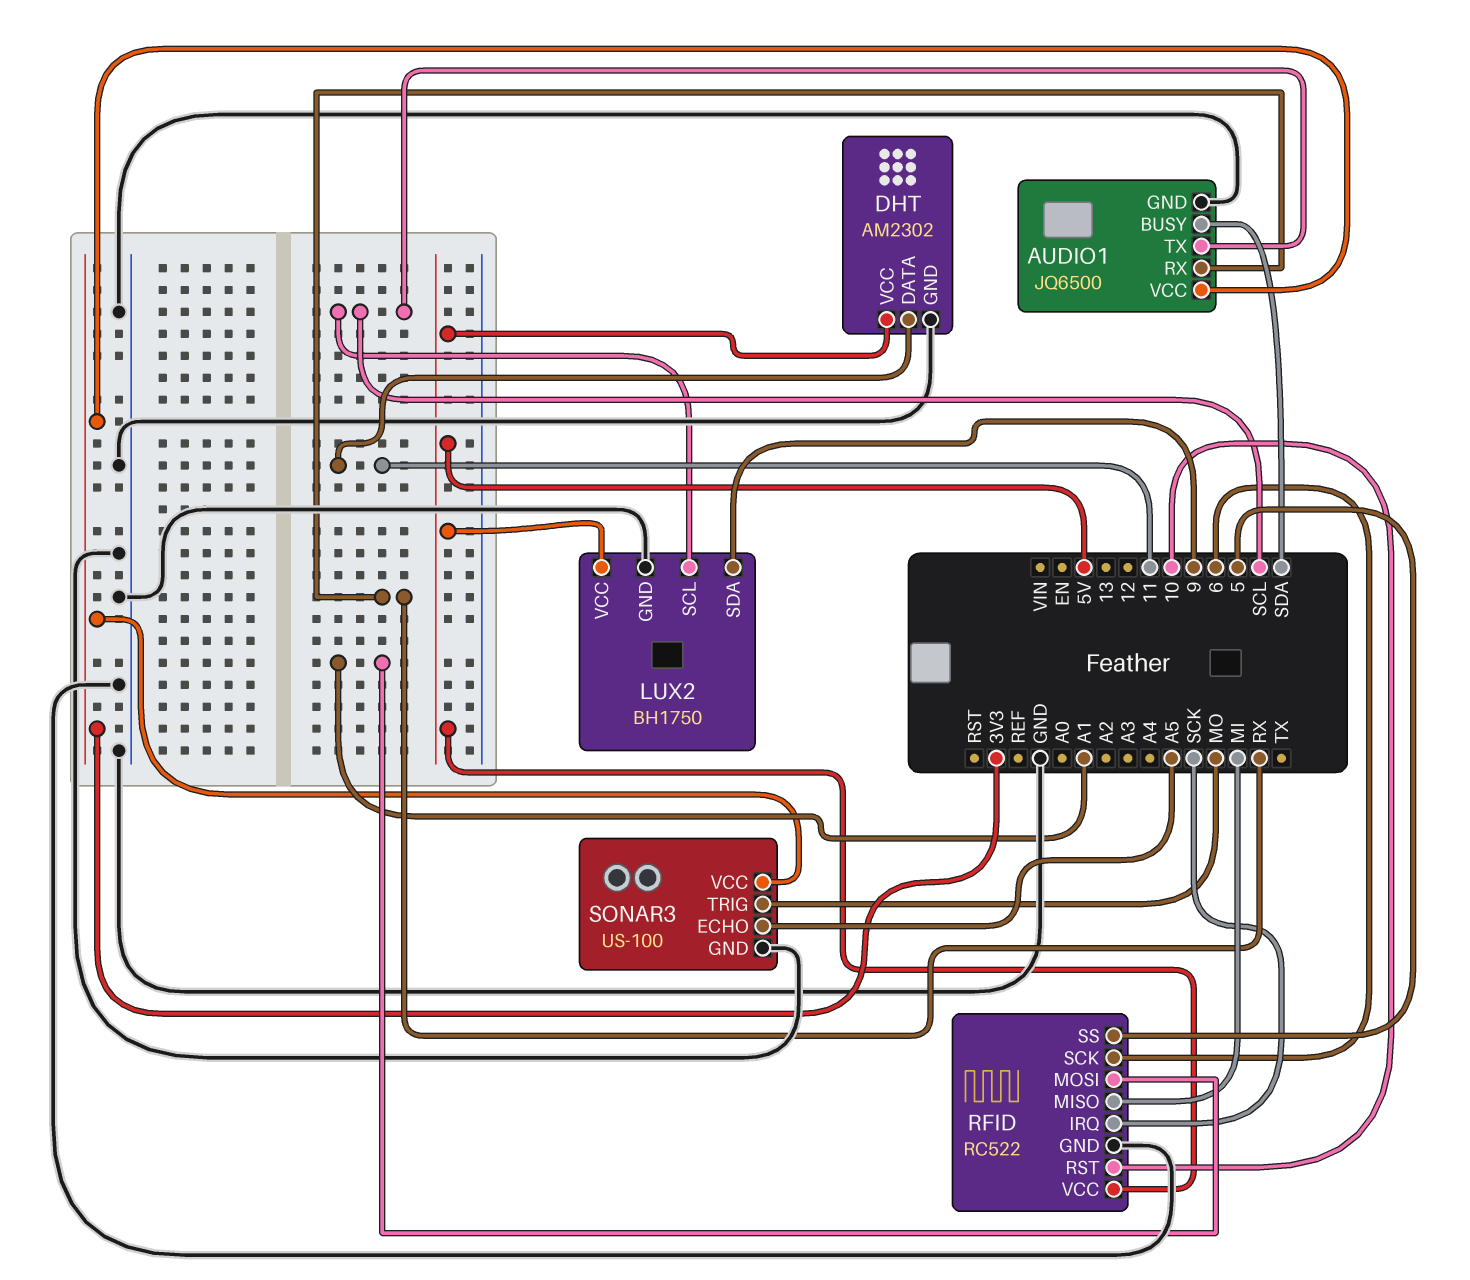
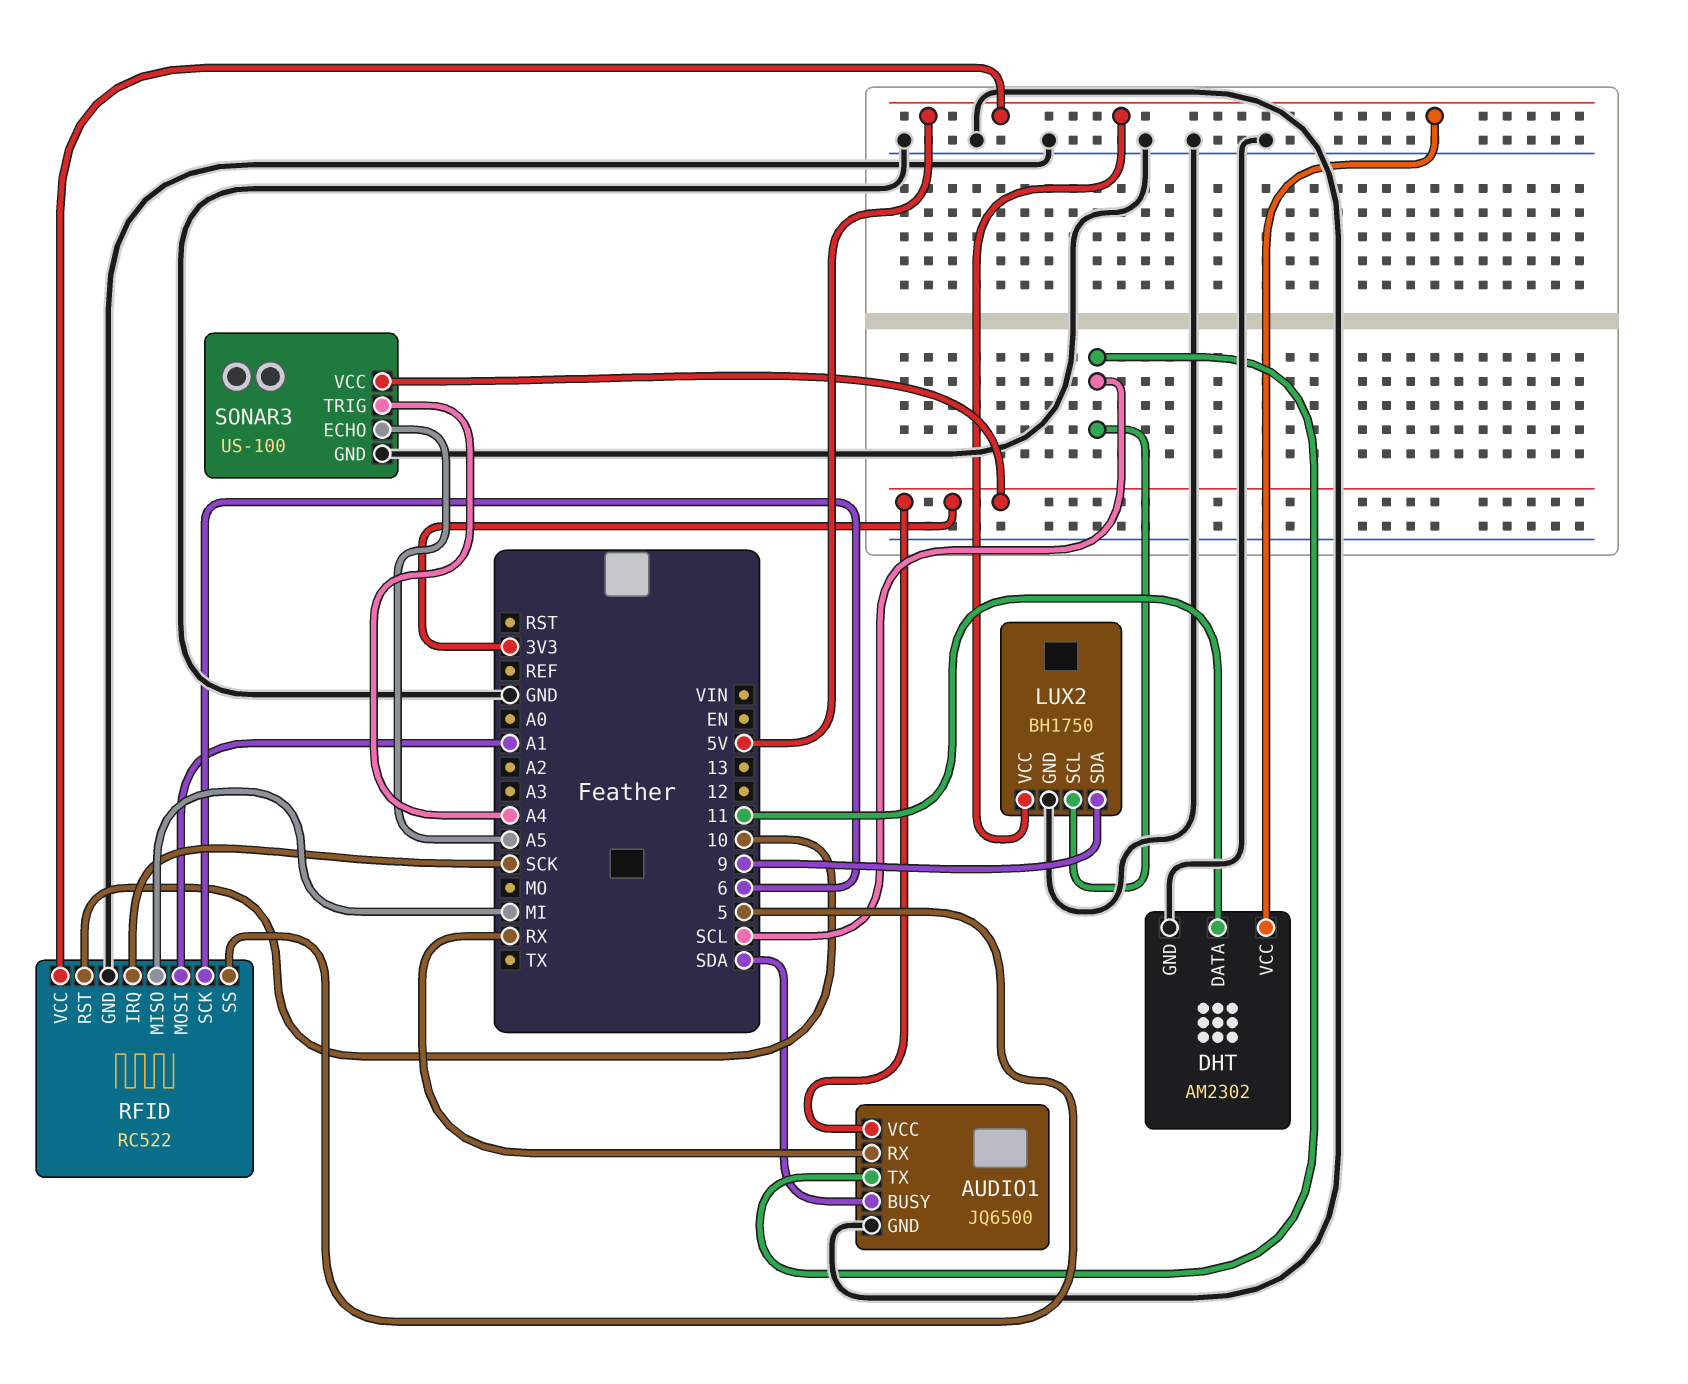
SONAR3 pin TRIG: MO -> A4

